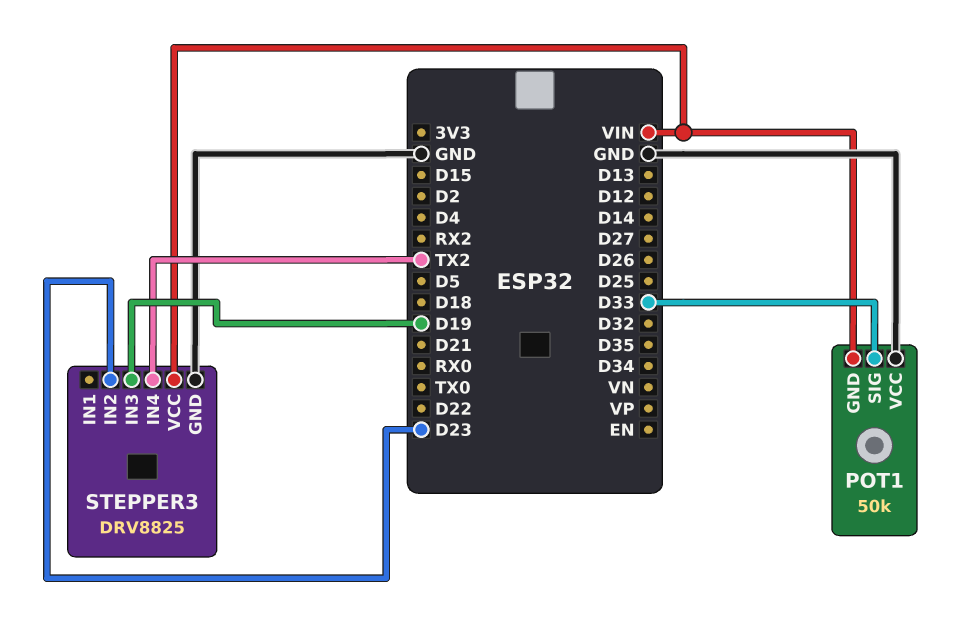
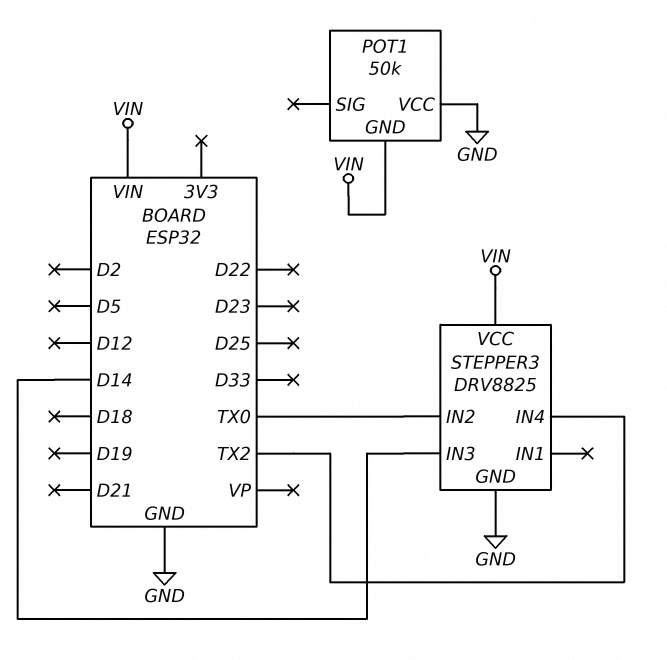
POT1 pin SIG: D33 -> none
STEPPER3 pin IN2: D23 -> TX0
STEPPER3 pin IN3: D19 -> D14

